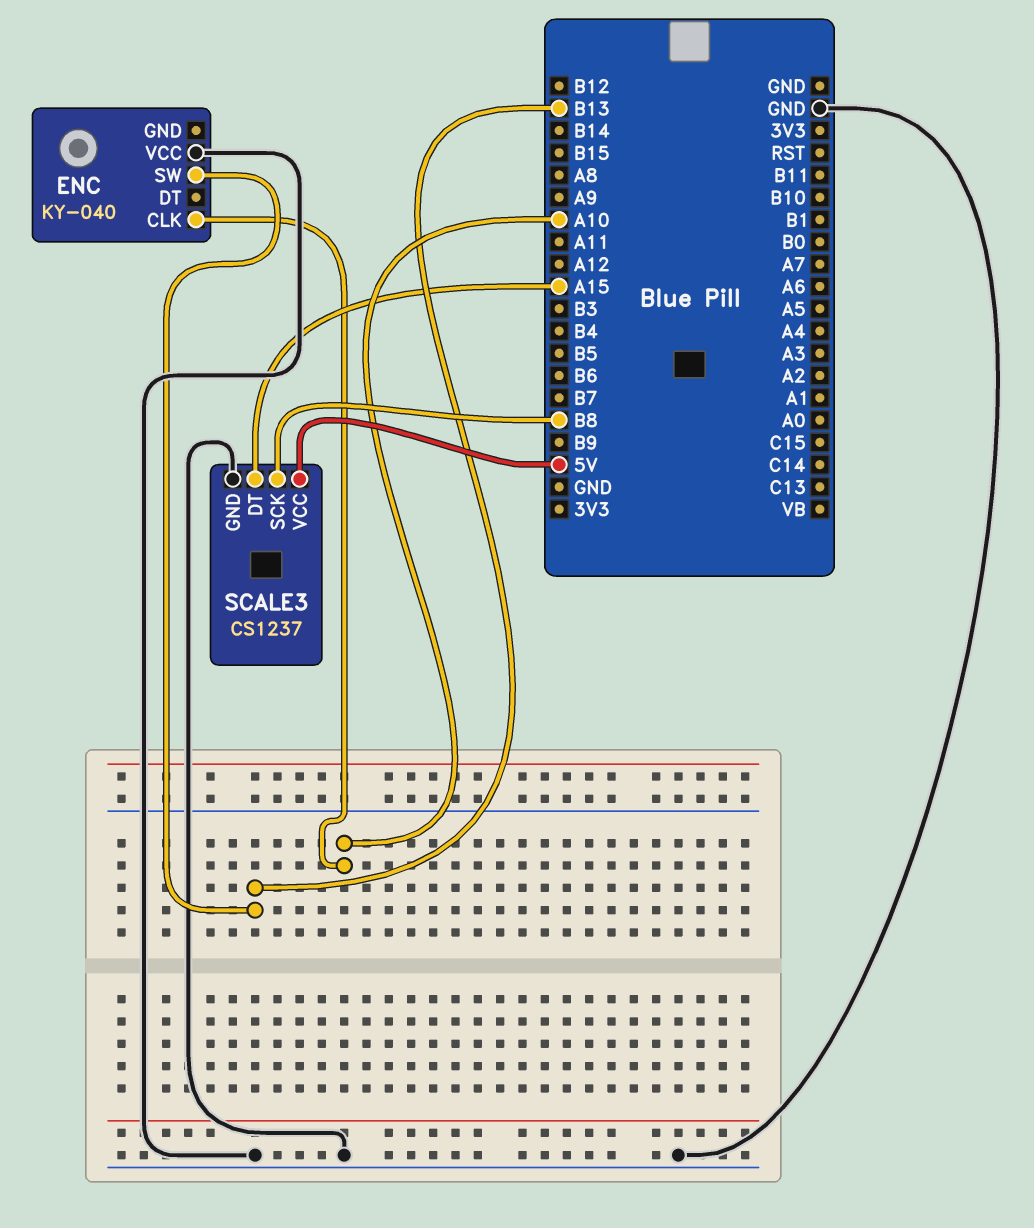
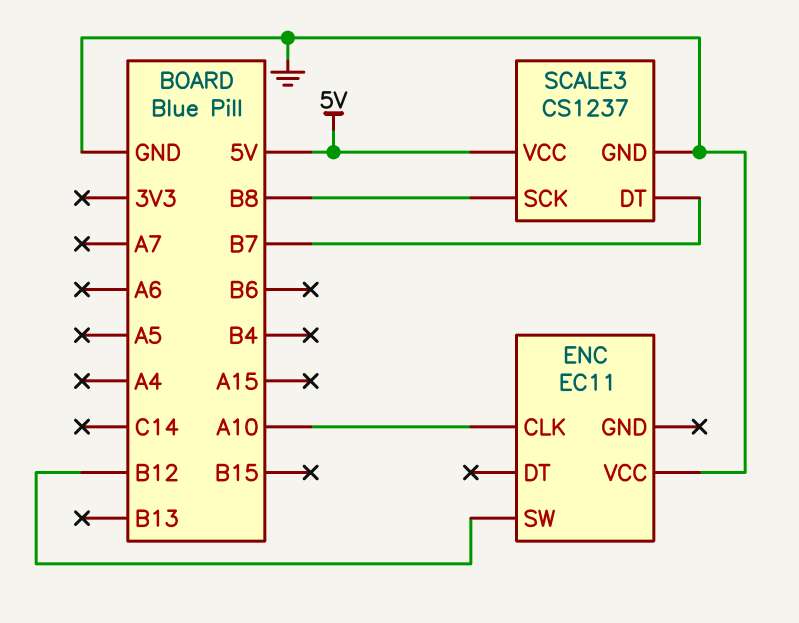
ENC: KY-040 -> EC11
ENC pin SW: B13 -> B12
SCALE3 pin DT: A15 -> B7

